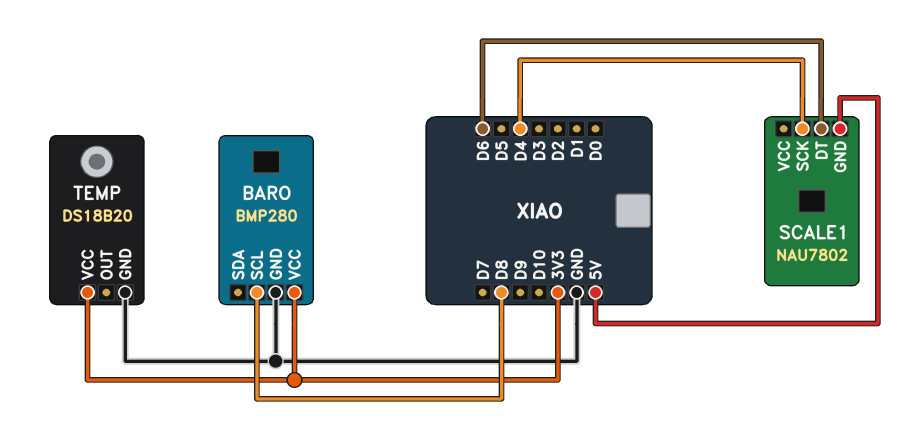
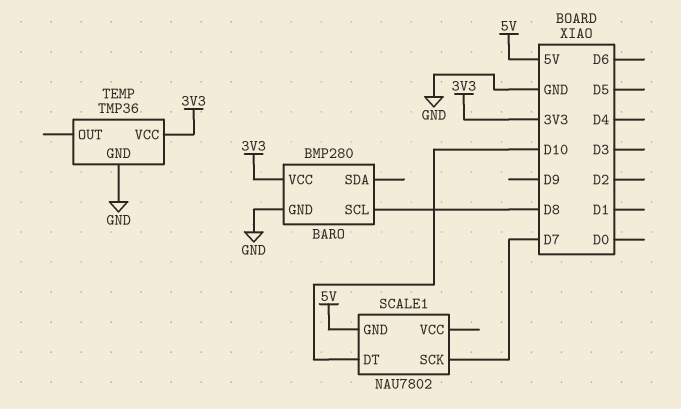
SCALE1 pin DT: D6 -> D10
SCALE1 pin SCK: D4 -> D7
TEMP: DS18B20 -> TMP36

